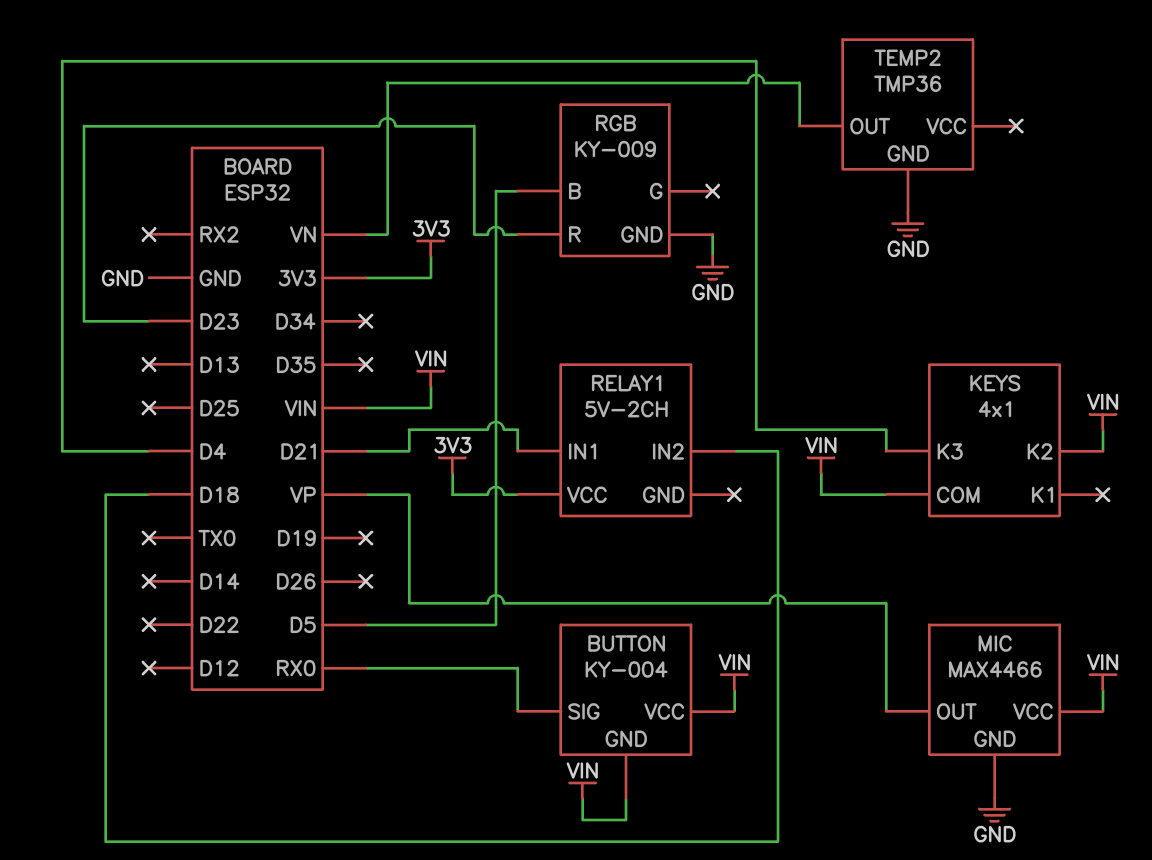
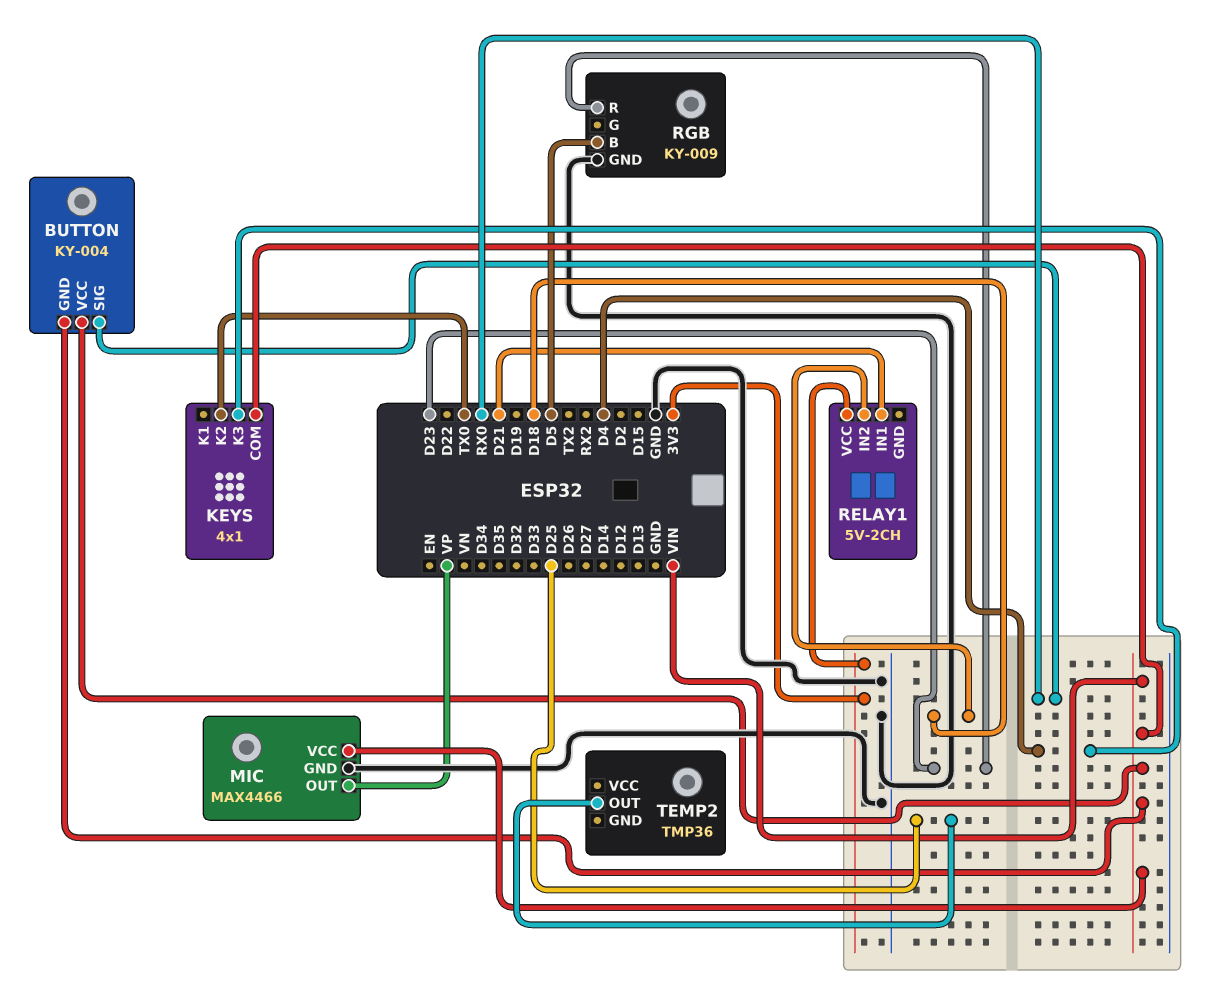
KEYS pin K2: VIN -> TX0
TEMP2 pin GND: GND -> none
TEMP2 pin OUT: VN -> D25

